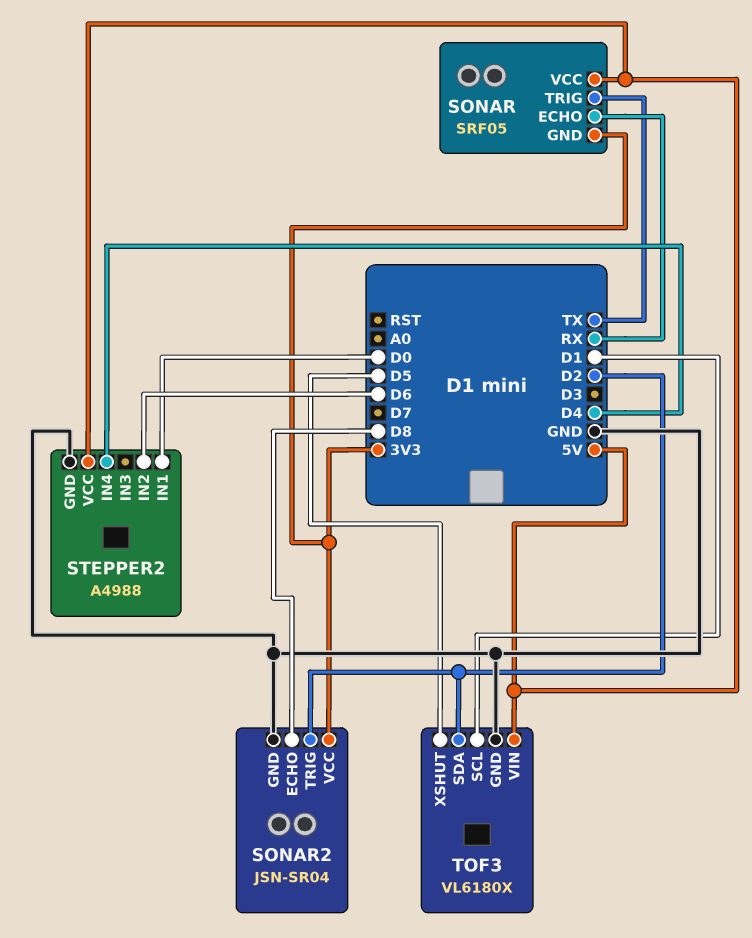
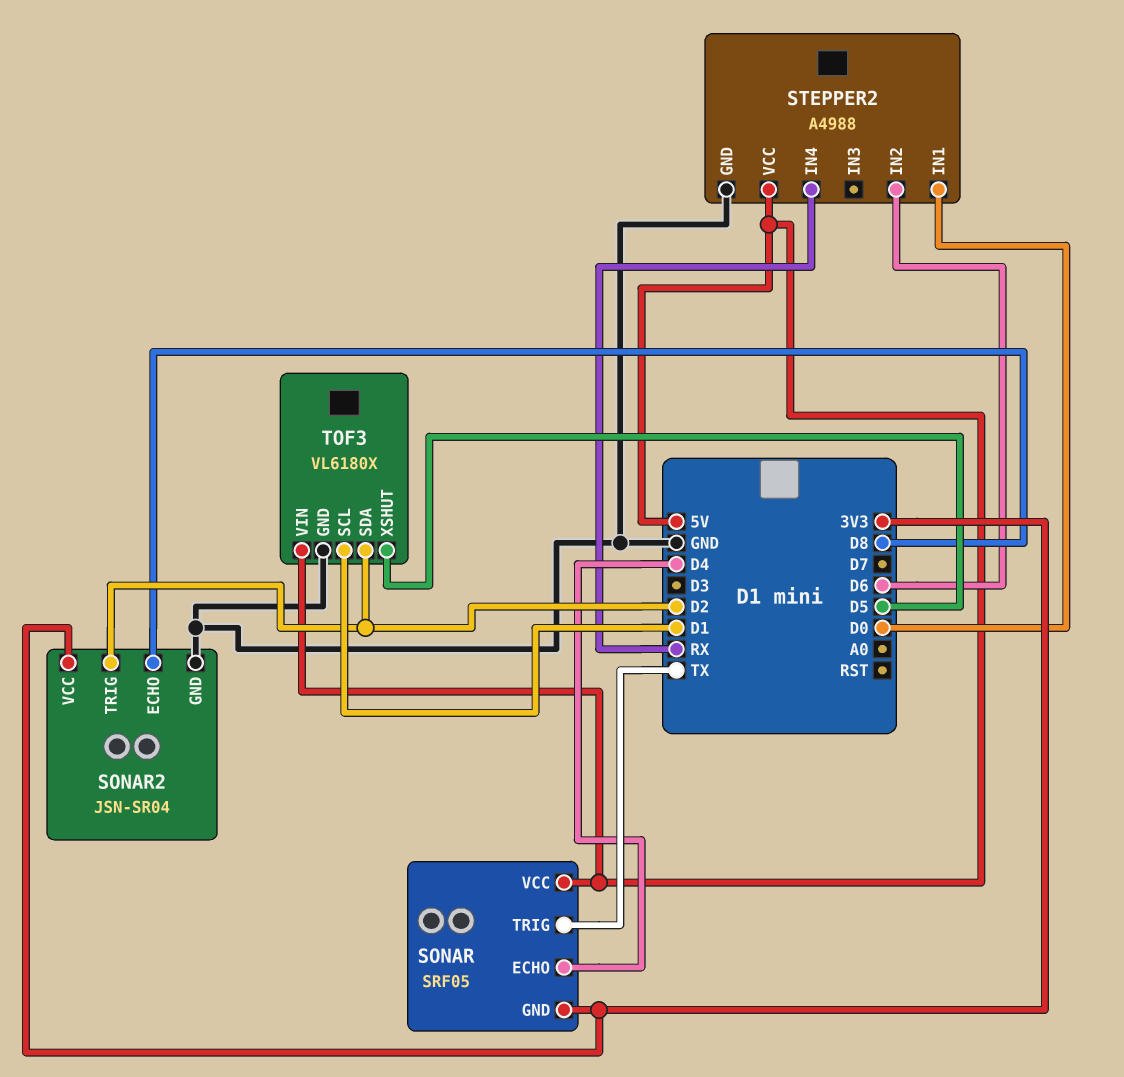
SONAR pin ECHO: RX -> D4
STEPPER2 pin IN4: D4 -> RX

